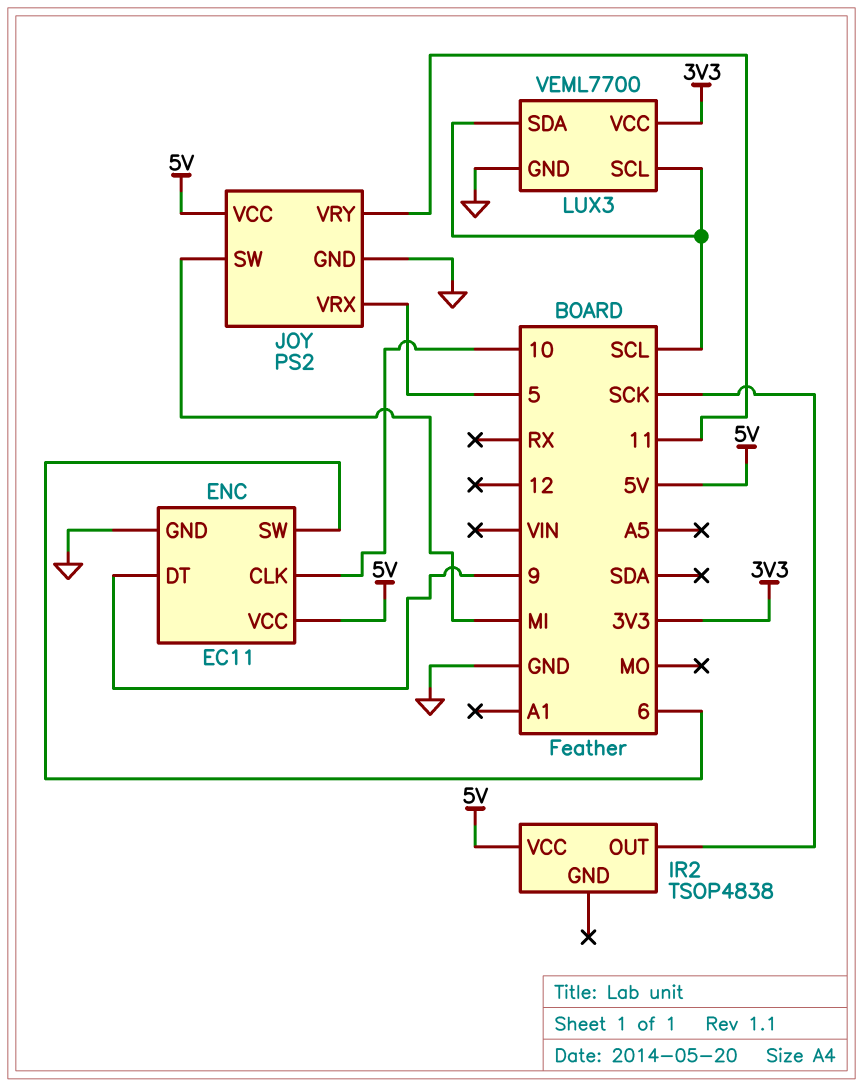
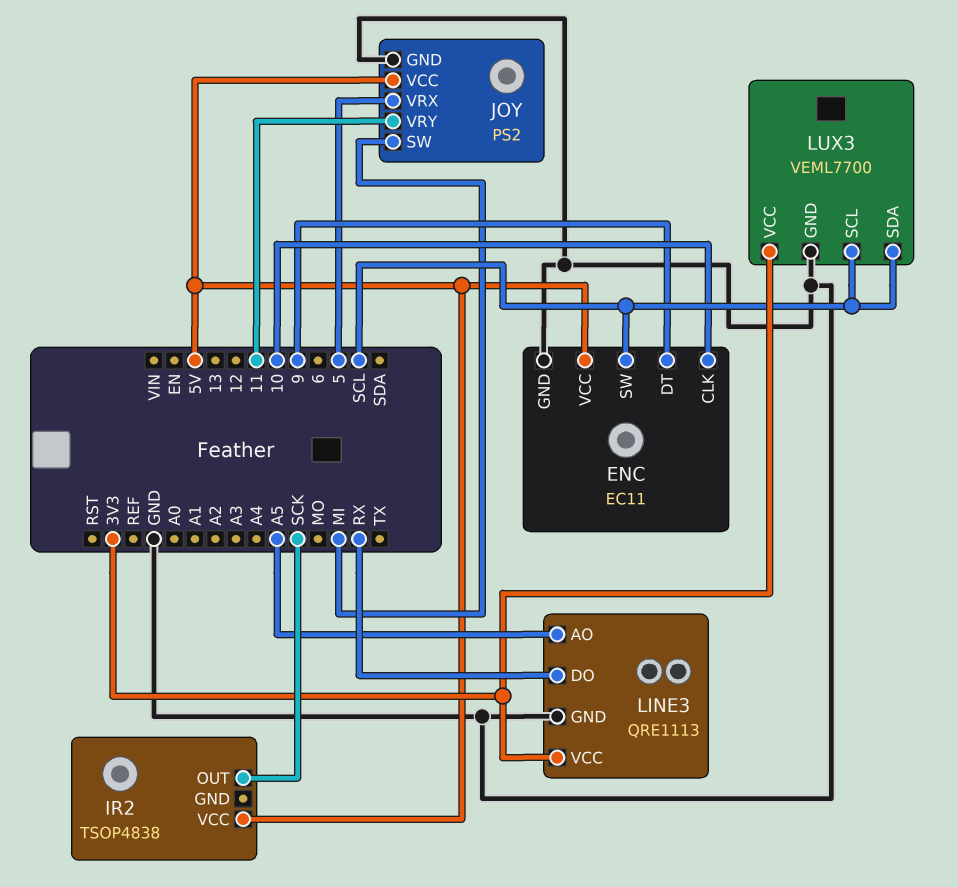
ENC pin SW: 6 -> SCL
LINE3: none -> QRE1113
LINE3 pin AO: none -> A5
LINE3 pin DO: none -> RX
LINE3 pin GND: none -> GND
LINE3 pin VCC: none -> 3V3

